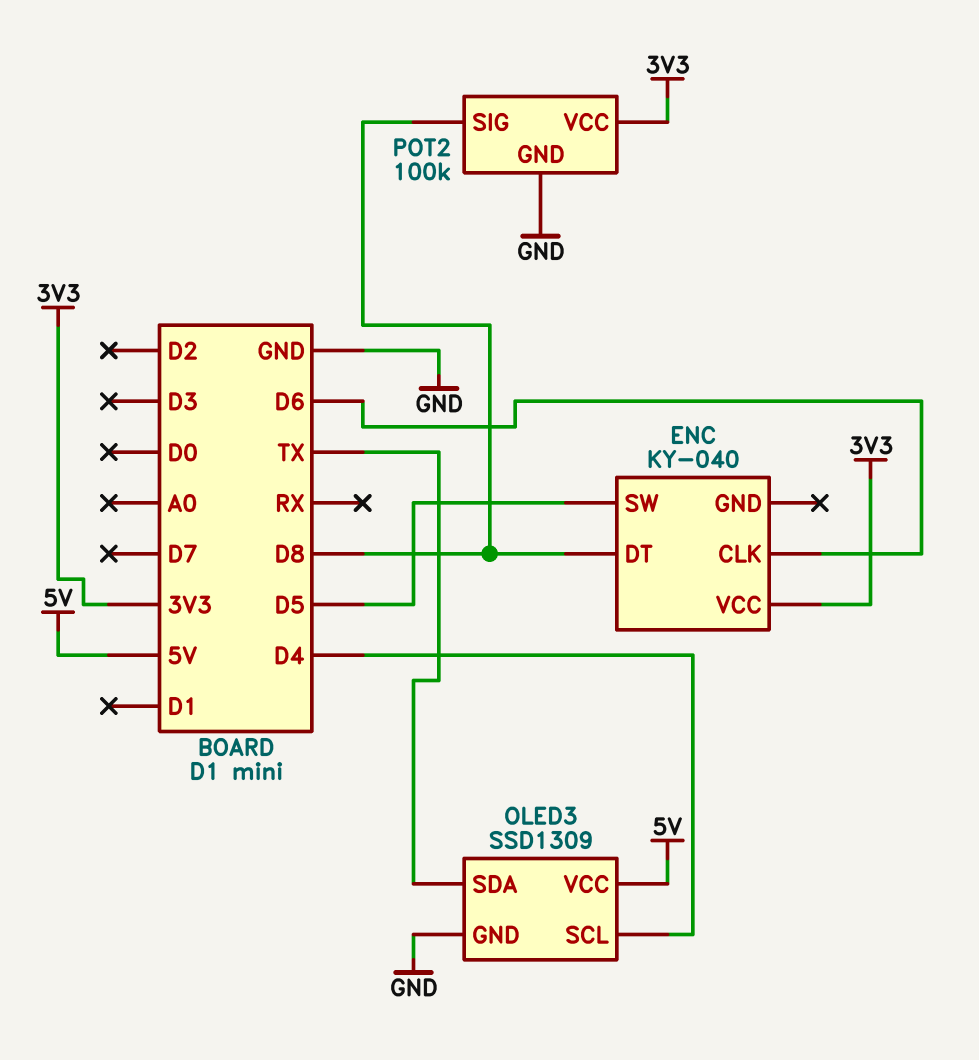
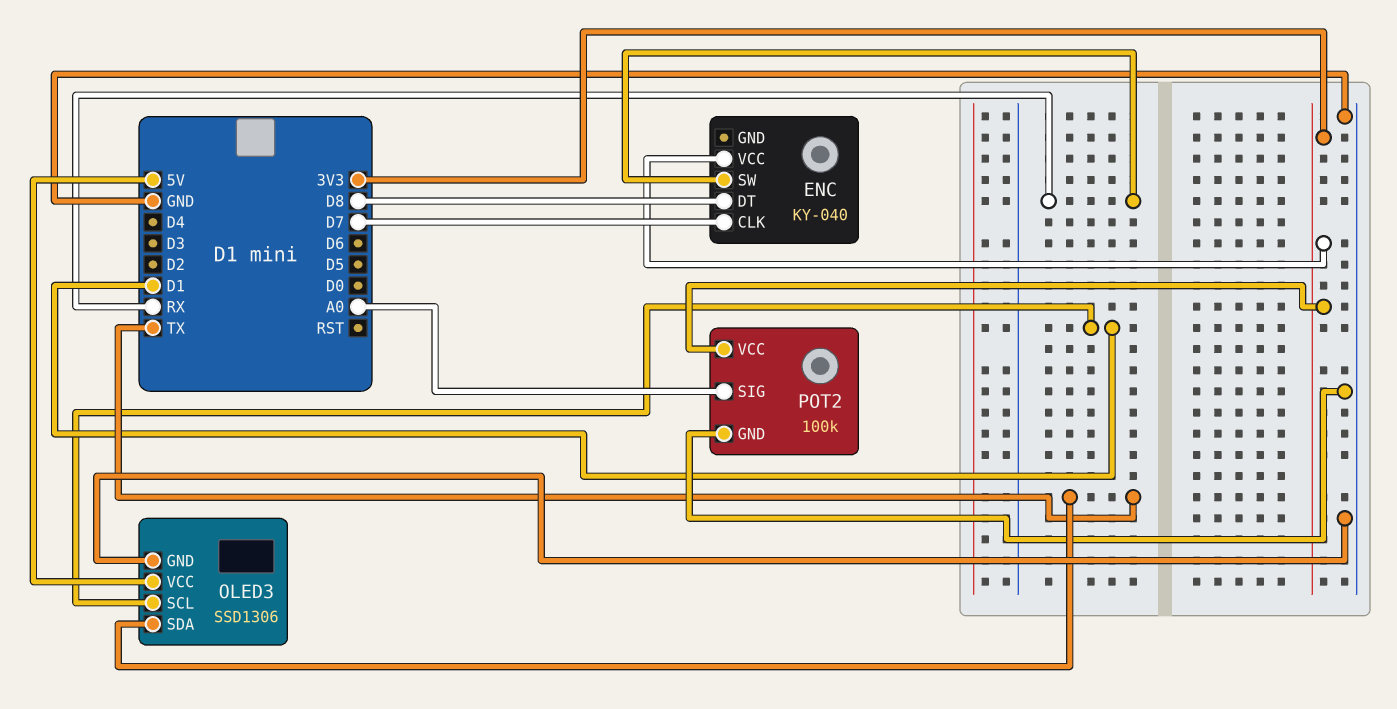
ENC pin CLK: D6 -> D7
ENC pin SW: D5 -> RX
OLED3: SSD1309 -> SSD1306
OLED3 pin SCL: D4 -> D1
POT2 pin SIG: D8 -> A0

